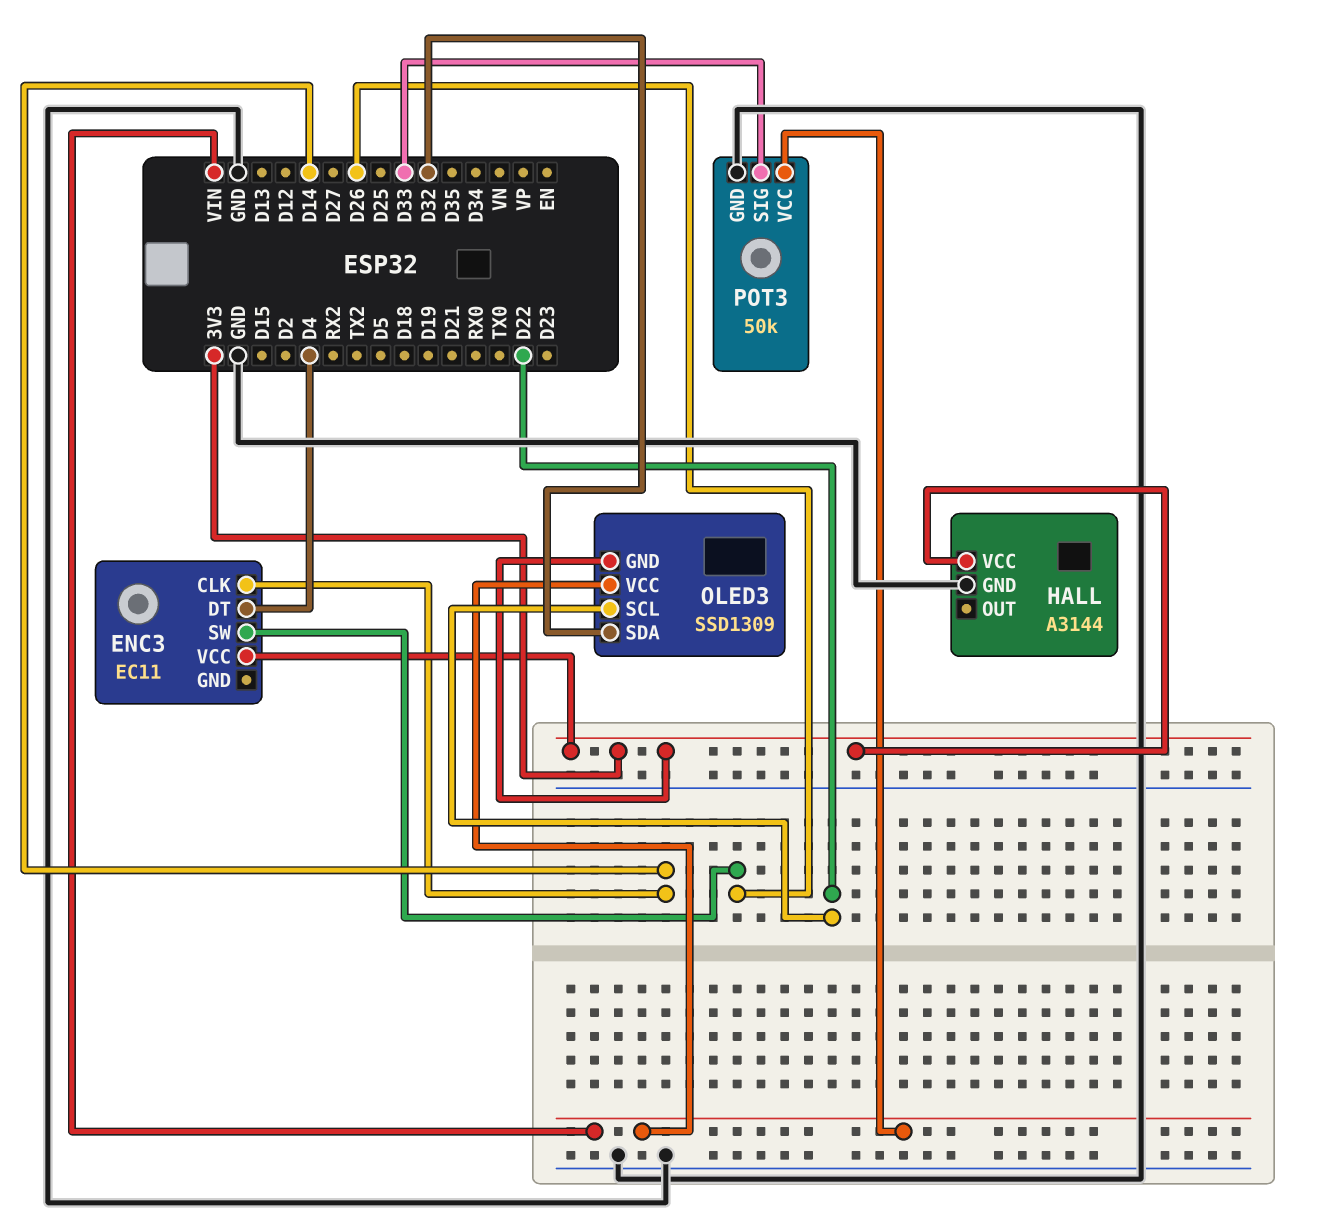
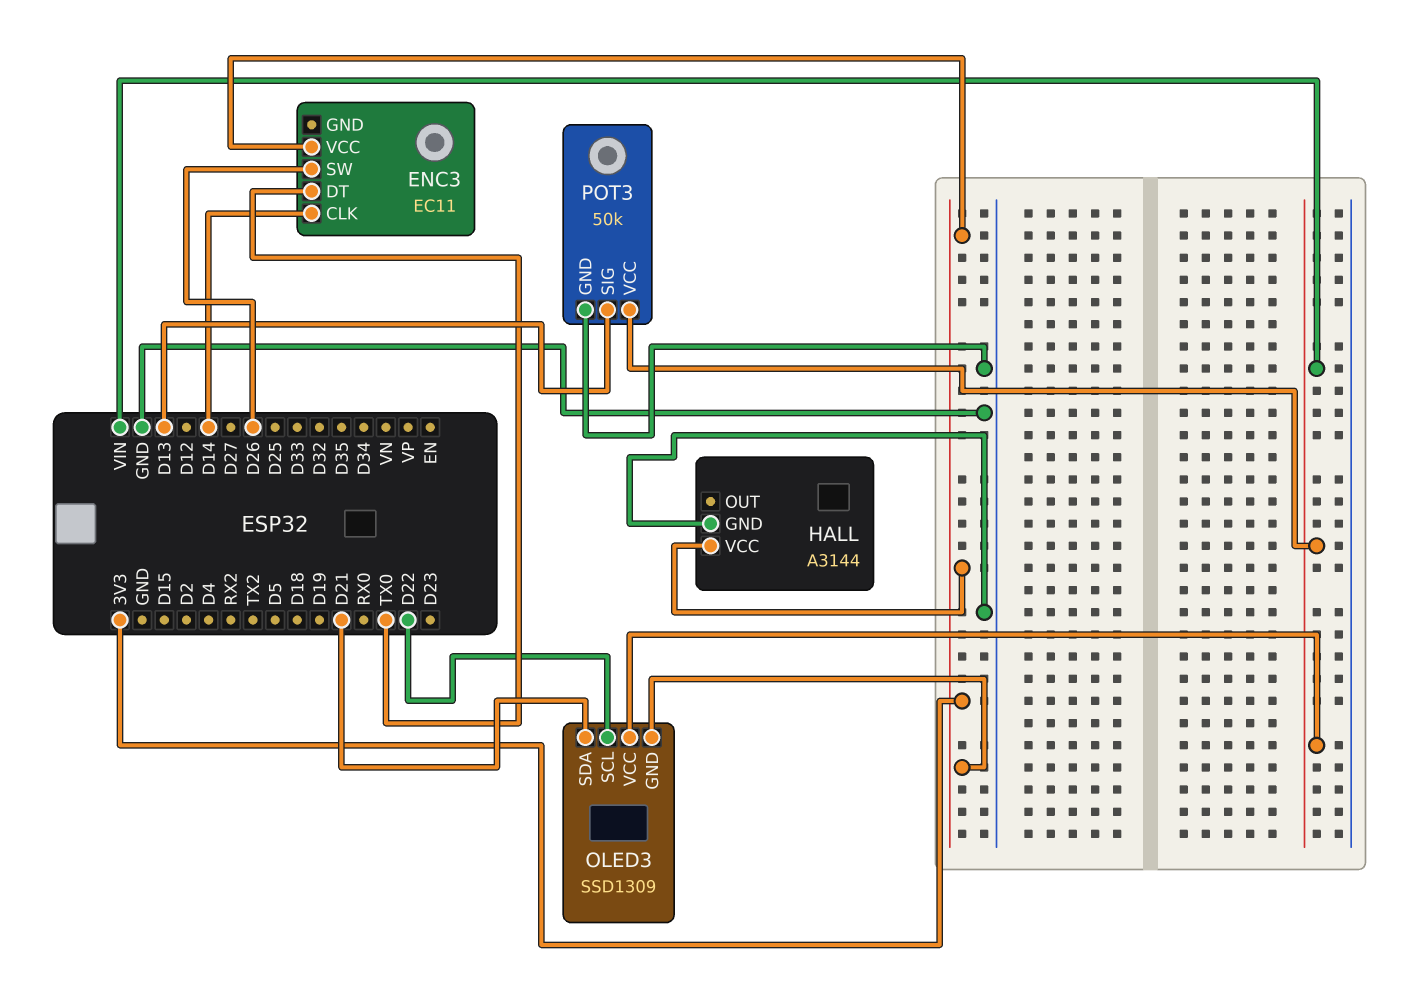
ENC3 pin DT: D4 -> TX0
OLED3 pin SDA: D32 -> D21
POT3 pin SIG: D33 -> D13

